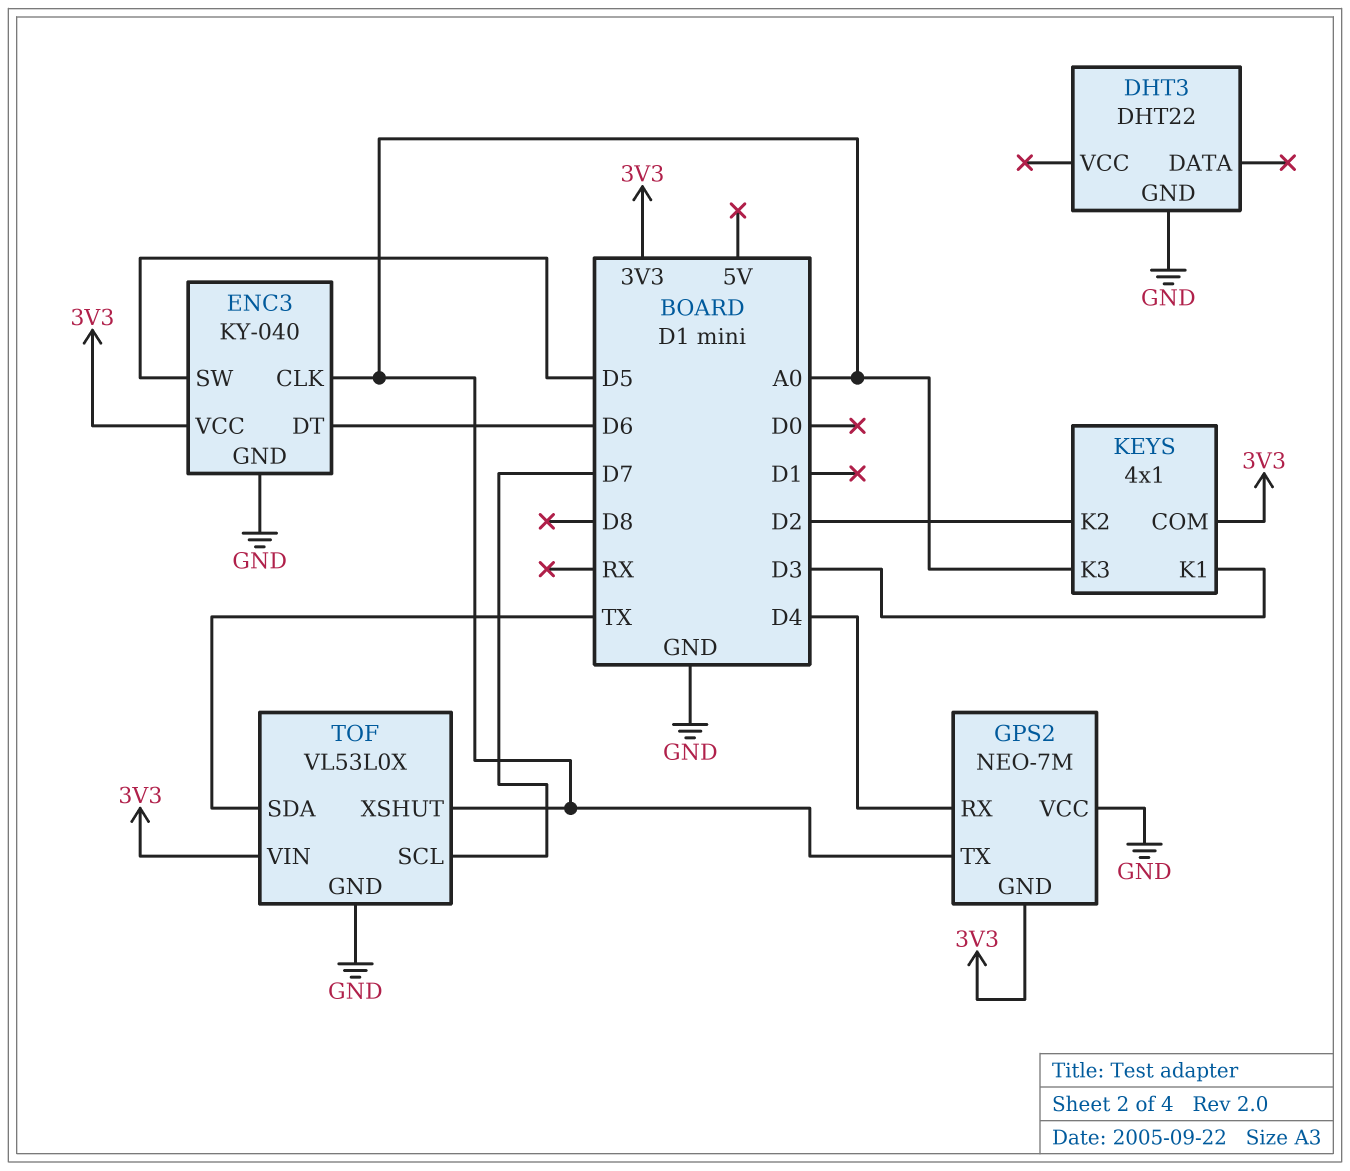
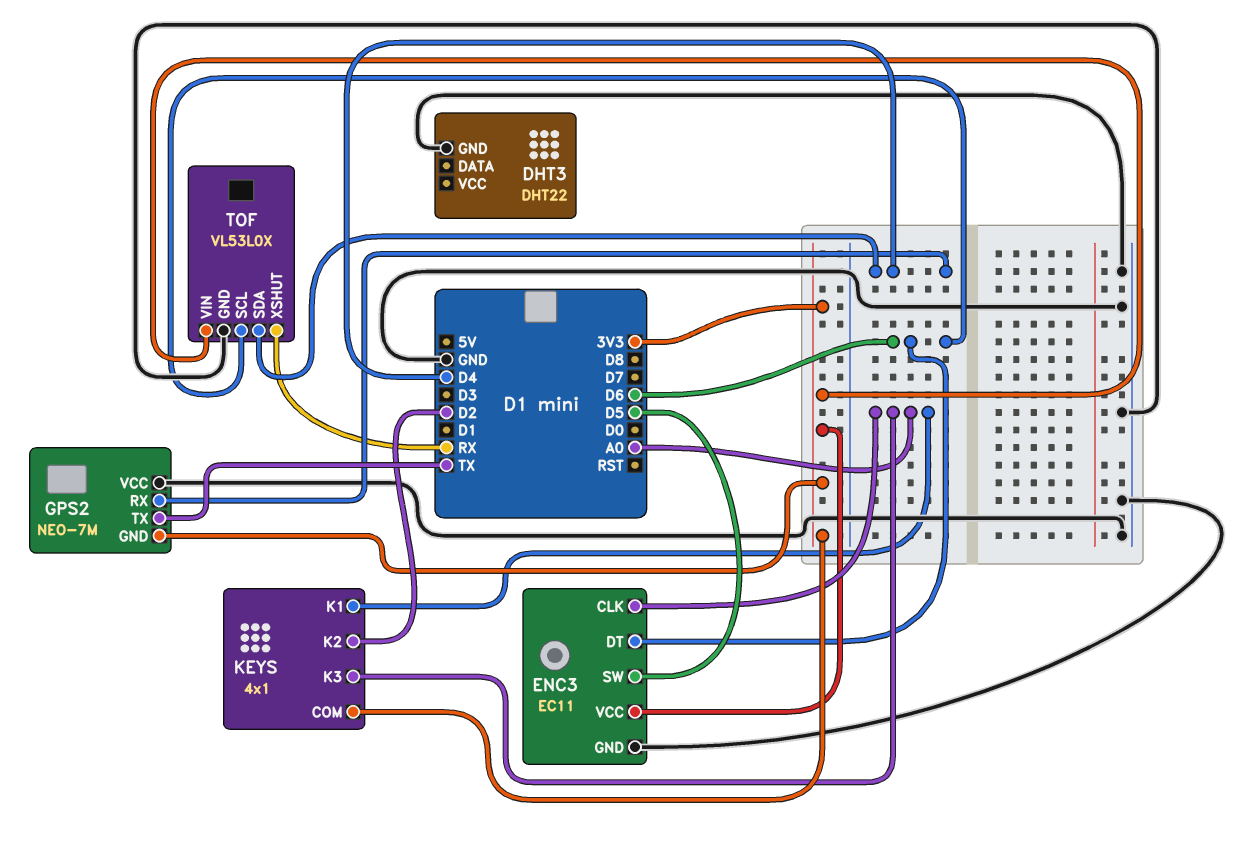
ENC3: KY-040 -> EC11
GPS2 pin TX: A0 -> TX
KEYS pin K1: D3 -> A0
TOF pin SCL: D7 -> D6
TOF pin SDA: TX -> D4
TOF pin XSHUT: A0 -> RX

